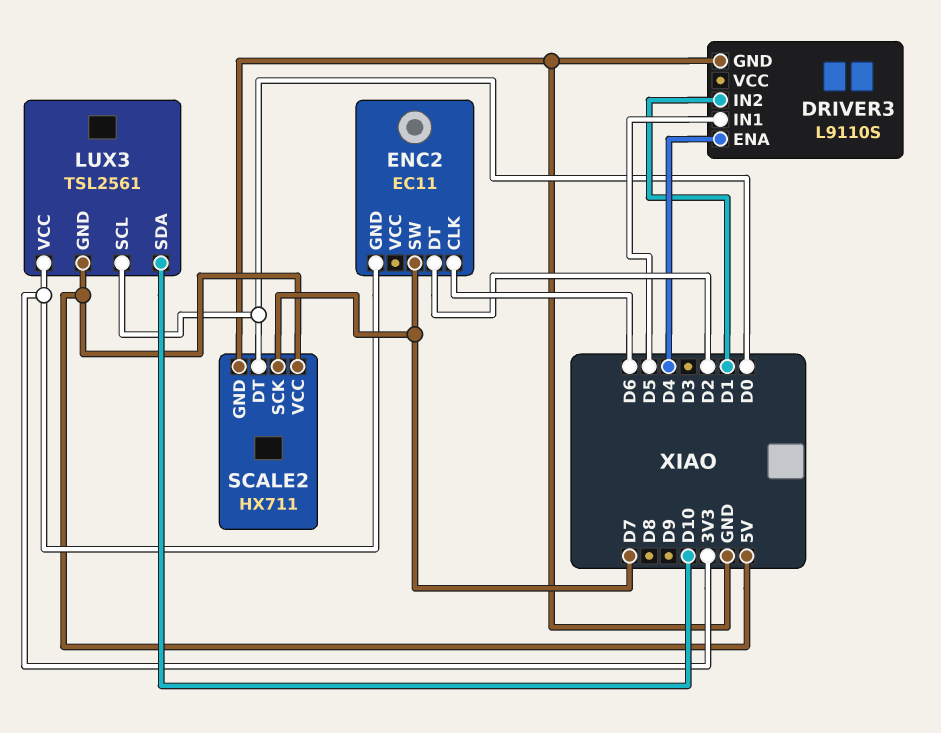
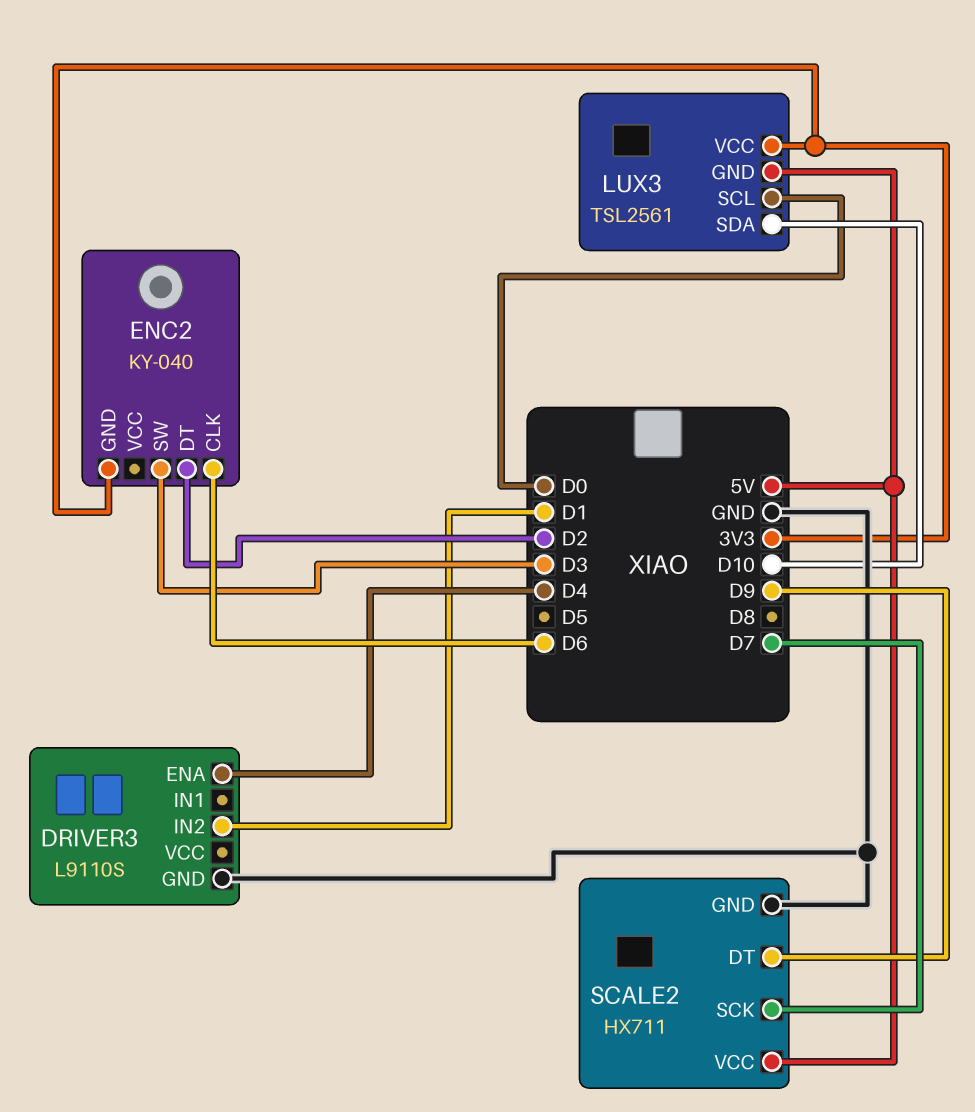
DRIVER3 pin IN1: D5 -> none
ENC2: EC11 -> KY-040
ENC2 pin SW: D7 -> D3
SCALE2 pin DT: D0 -> D9

